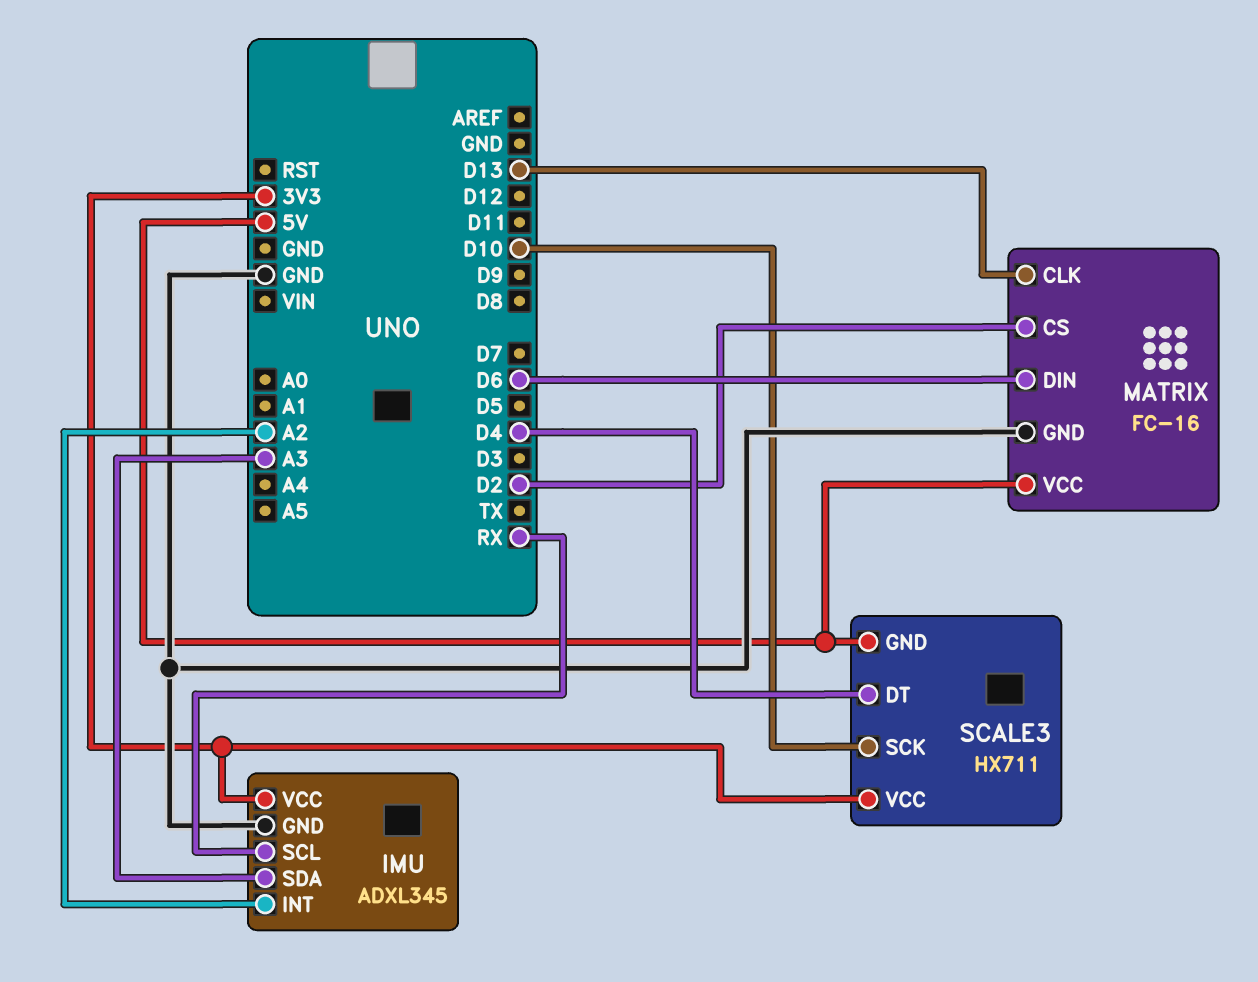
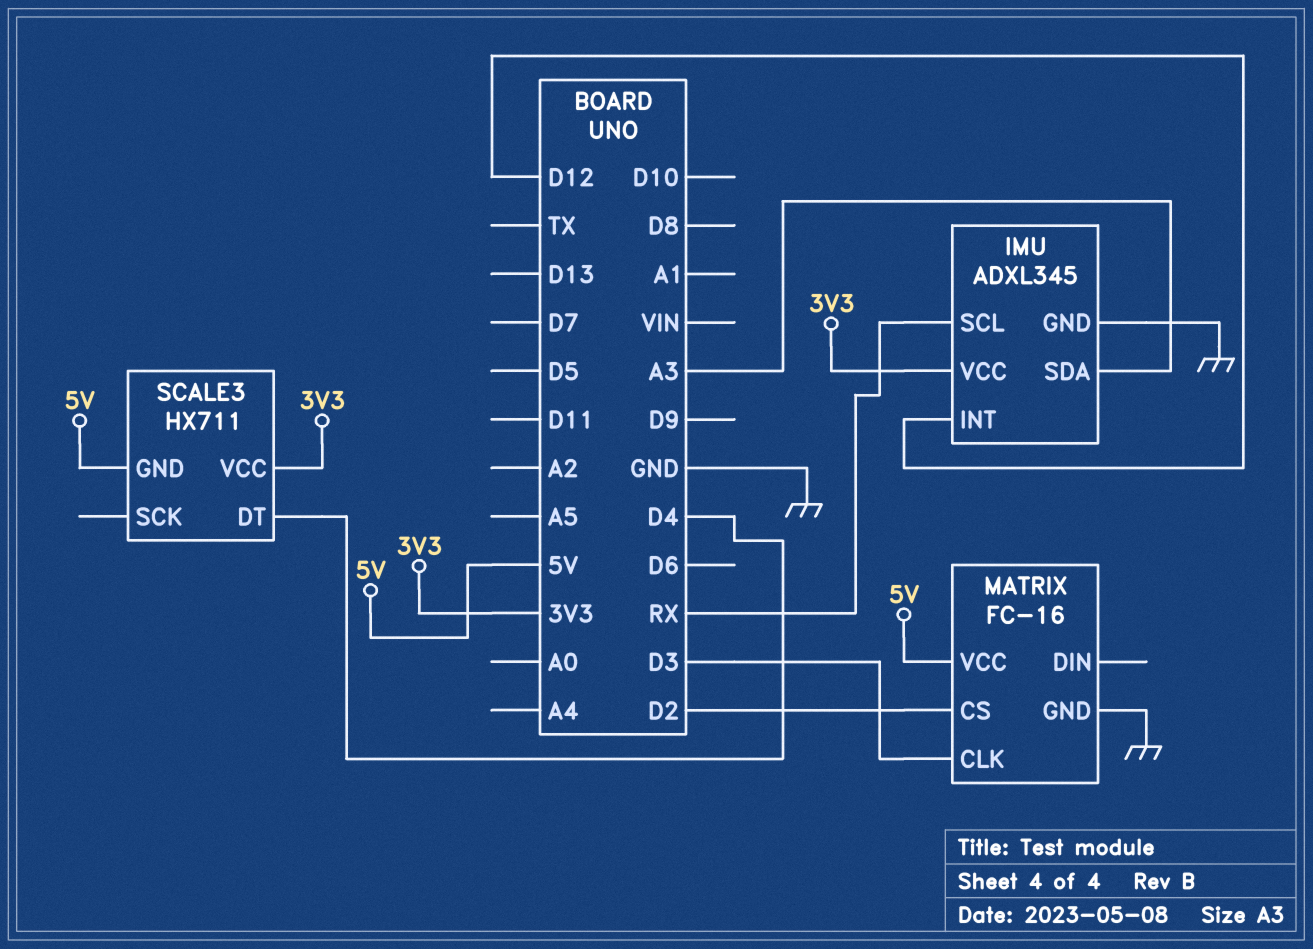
IMU pin INT: A2 -> D12
MATRIX pin CLK: D13 -> D3
MATRIX pin DIN: D6 -> none
SCALE3 pin SCK: D10 -> none

